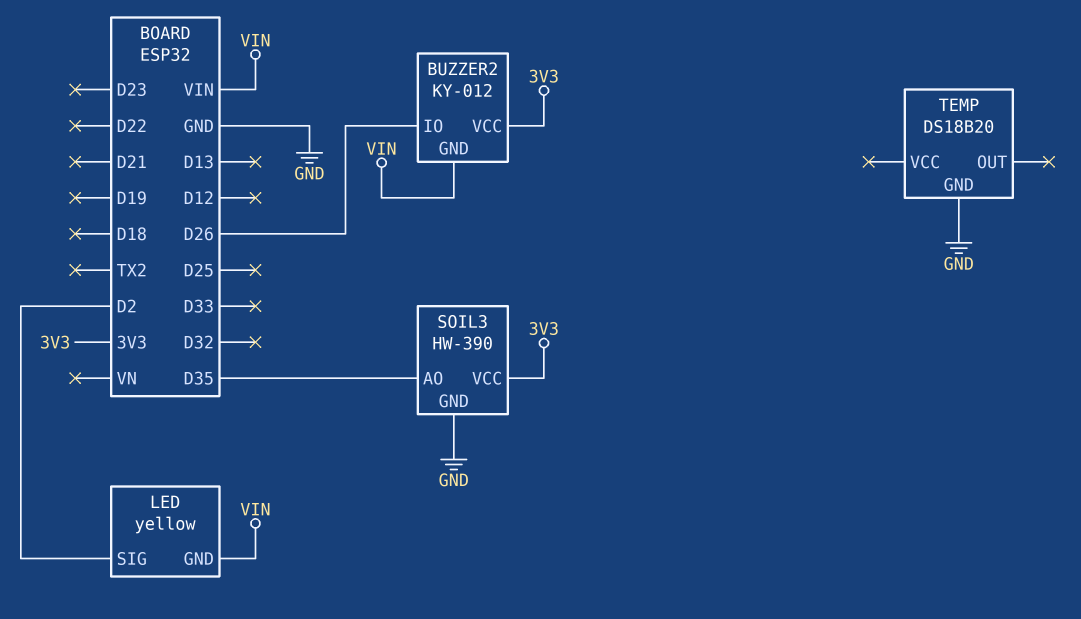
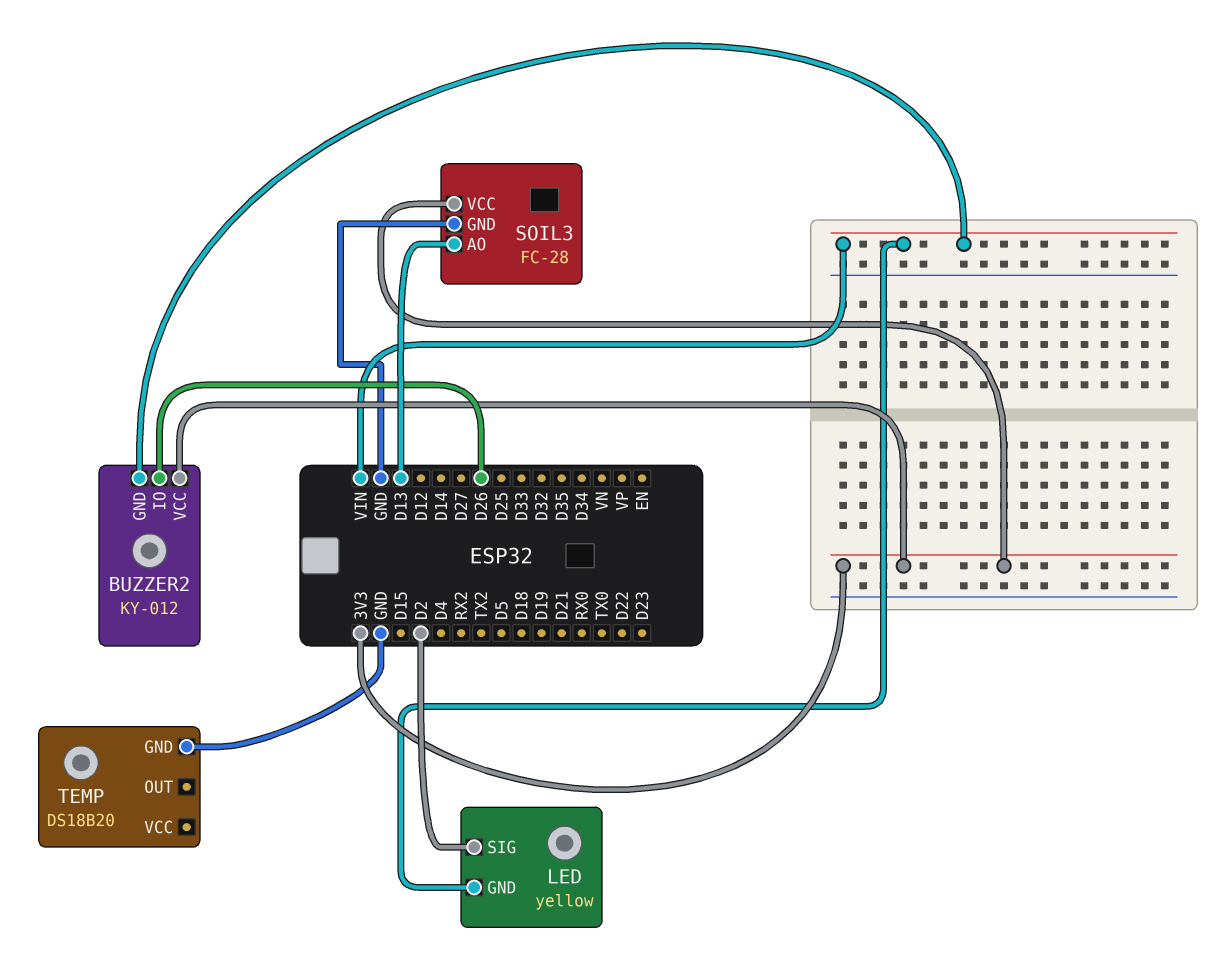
SOIL3: HW-390 -> FC-28
SOIL3 pin AO: D35 -> D13

